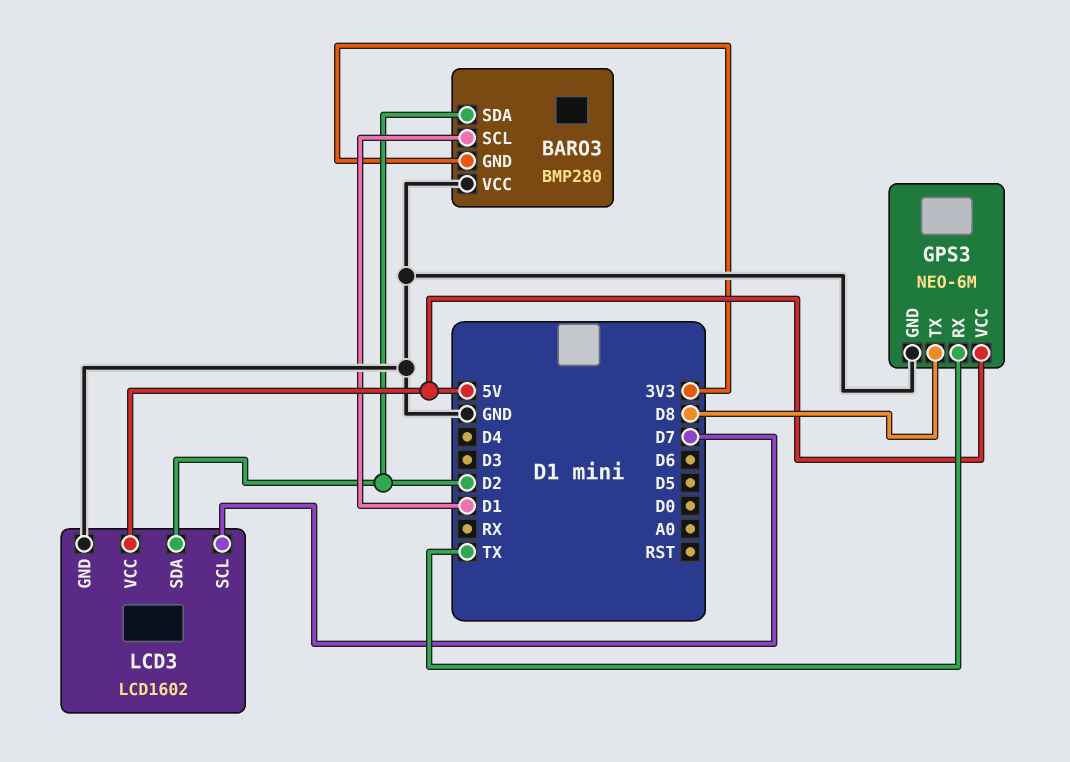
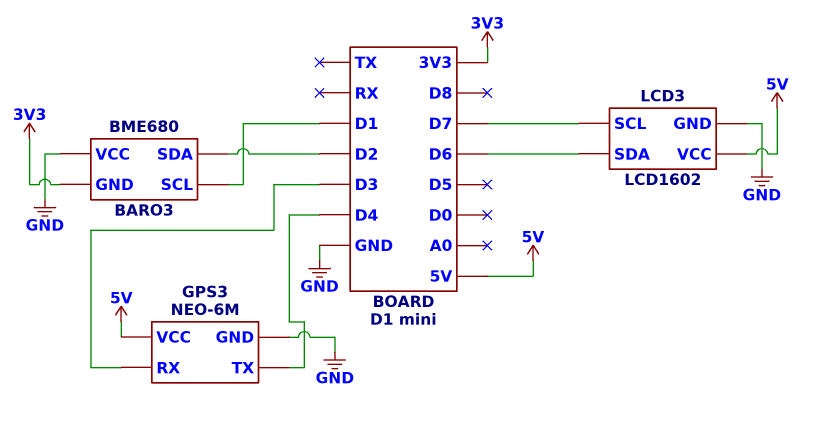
BARO3: BMP280 -> BME680
GPS3 pin RX: TX -> D3
GPS3 pin TX: D8 -> D4
LCD3 pin SDA: D2 -> D6

